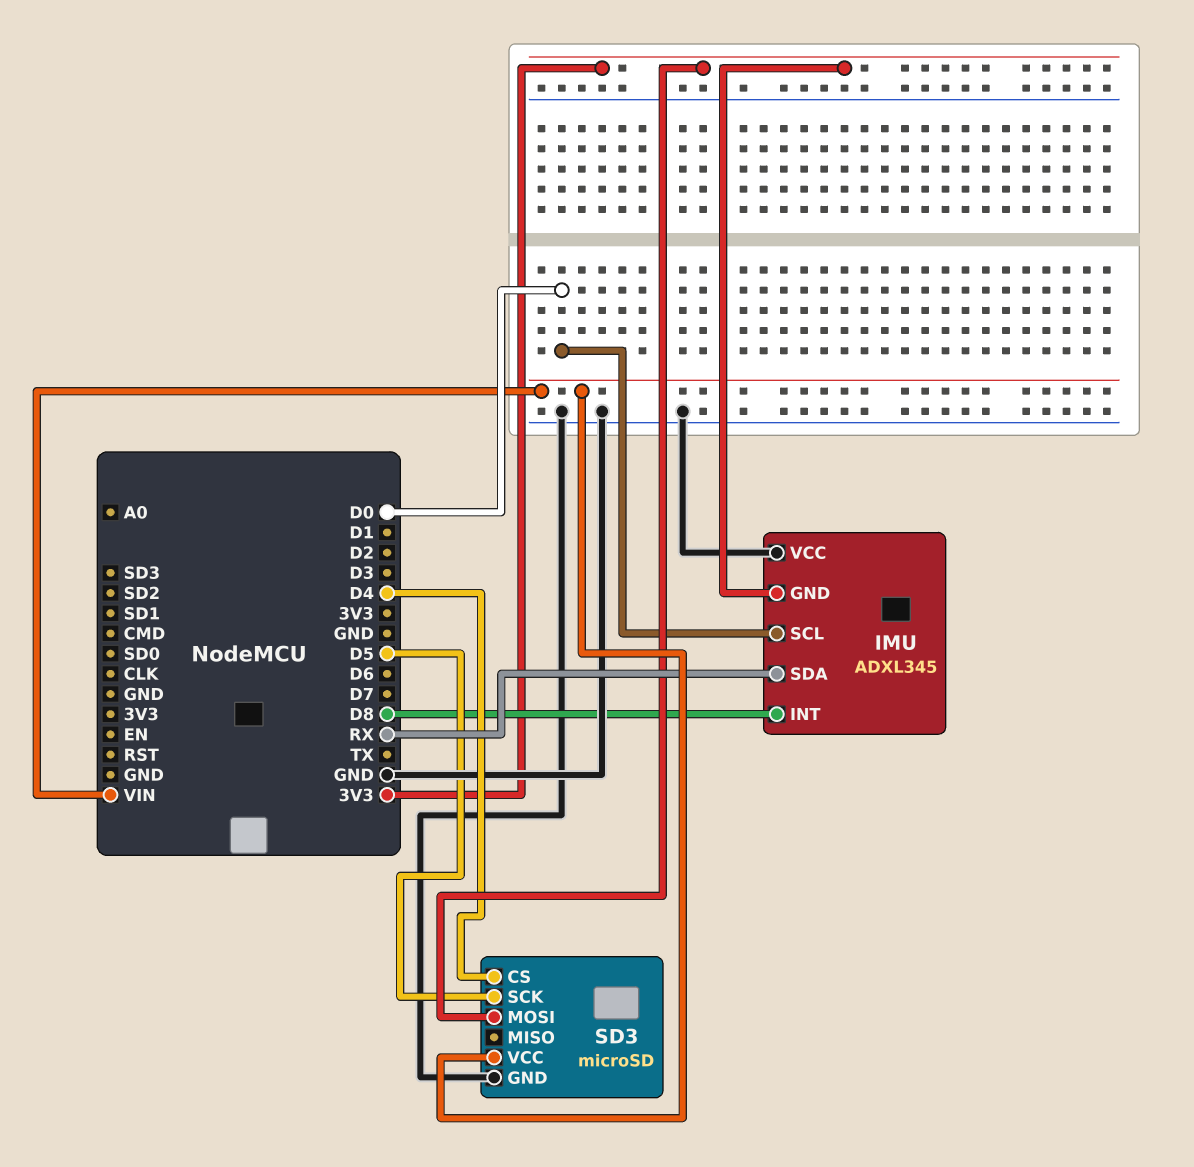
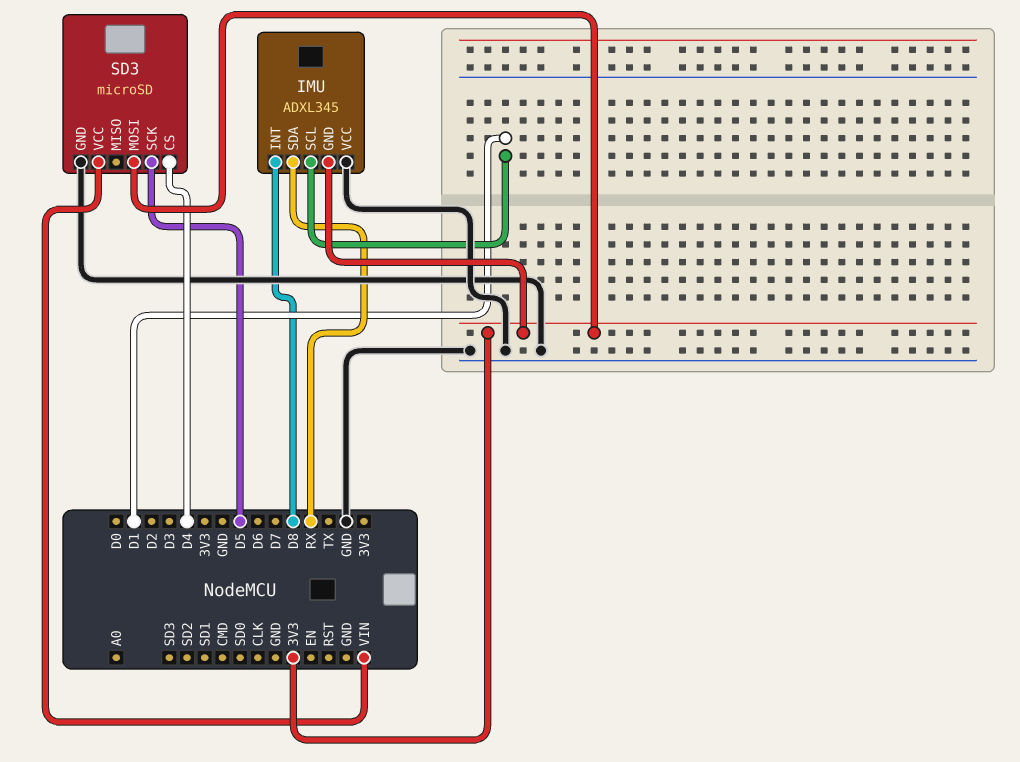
IMU pin SCL: D0 -> D1

